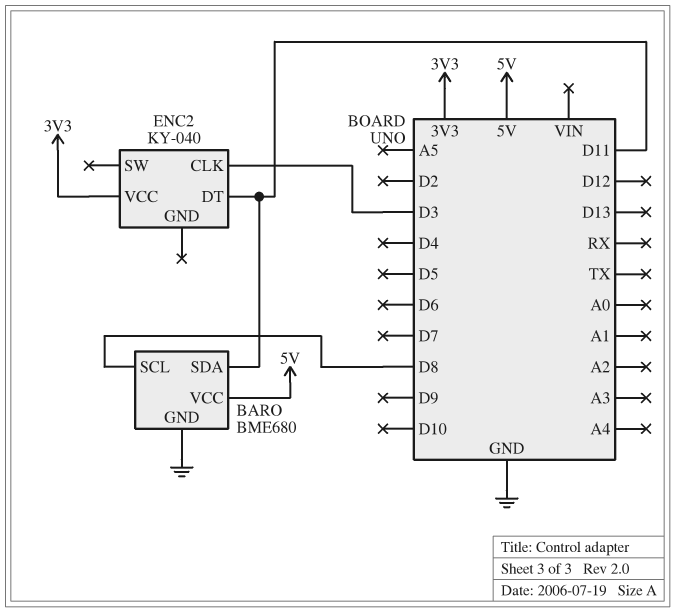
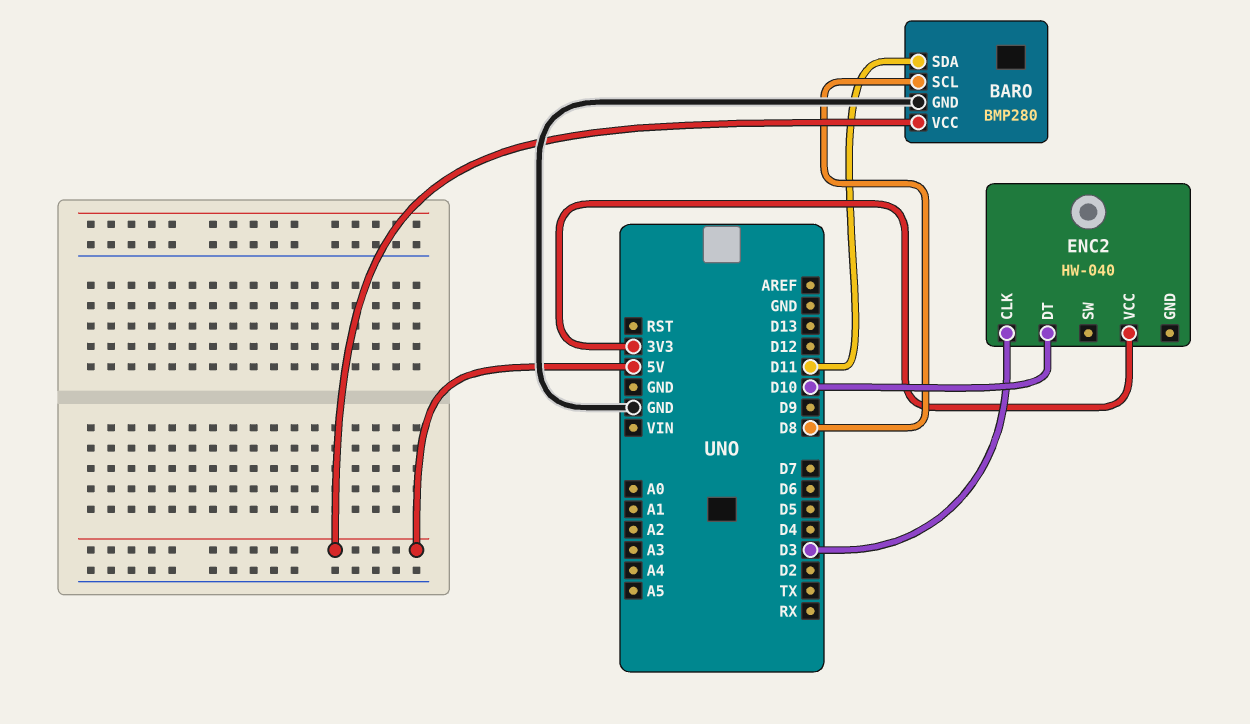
BARO: BME680 -> BMP280
ENC2: KY-040 -> HW-040
ENC2 pin DT: D11 -> D10

